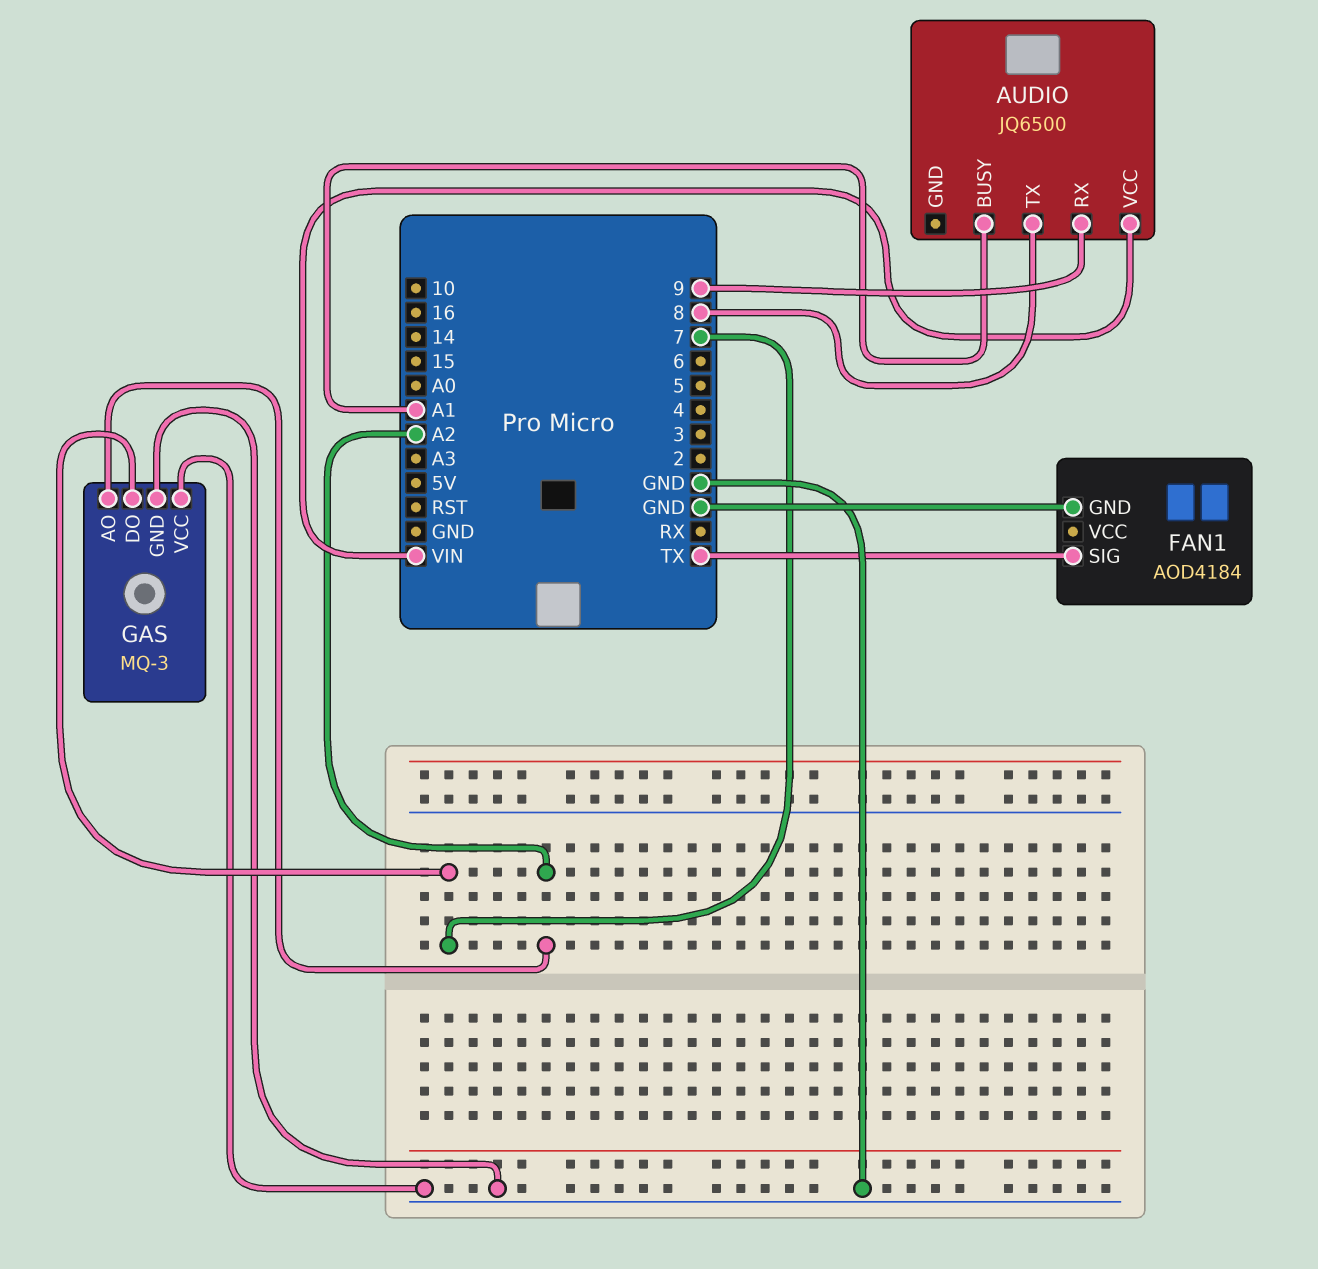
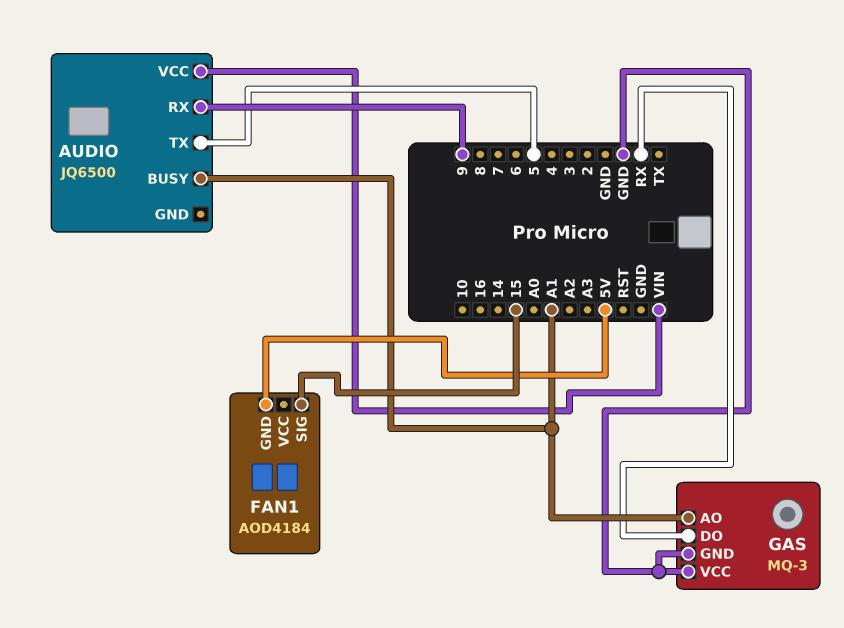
AUDIO pin TX: 8 -> 5
FAN1 pin GND: GND -> 5V
FAN1 pin SIG: TX -> 15
GAS pin AO: A2 -> A1
GAS pin DO: 7 -> RX

